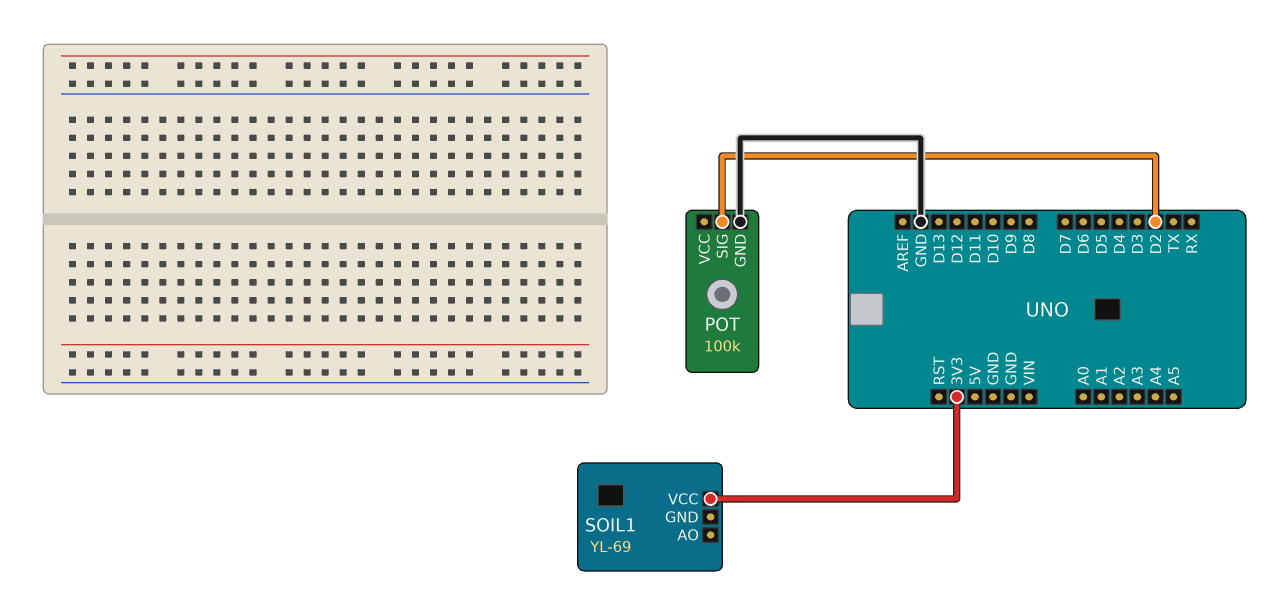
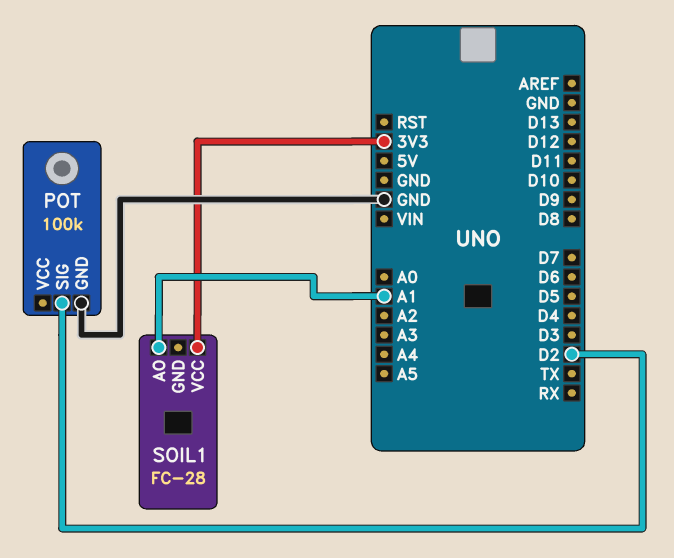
SOIL1: YL-69 -> FC-28
SOIL1 pin AO: none -> A1

